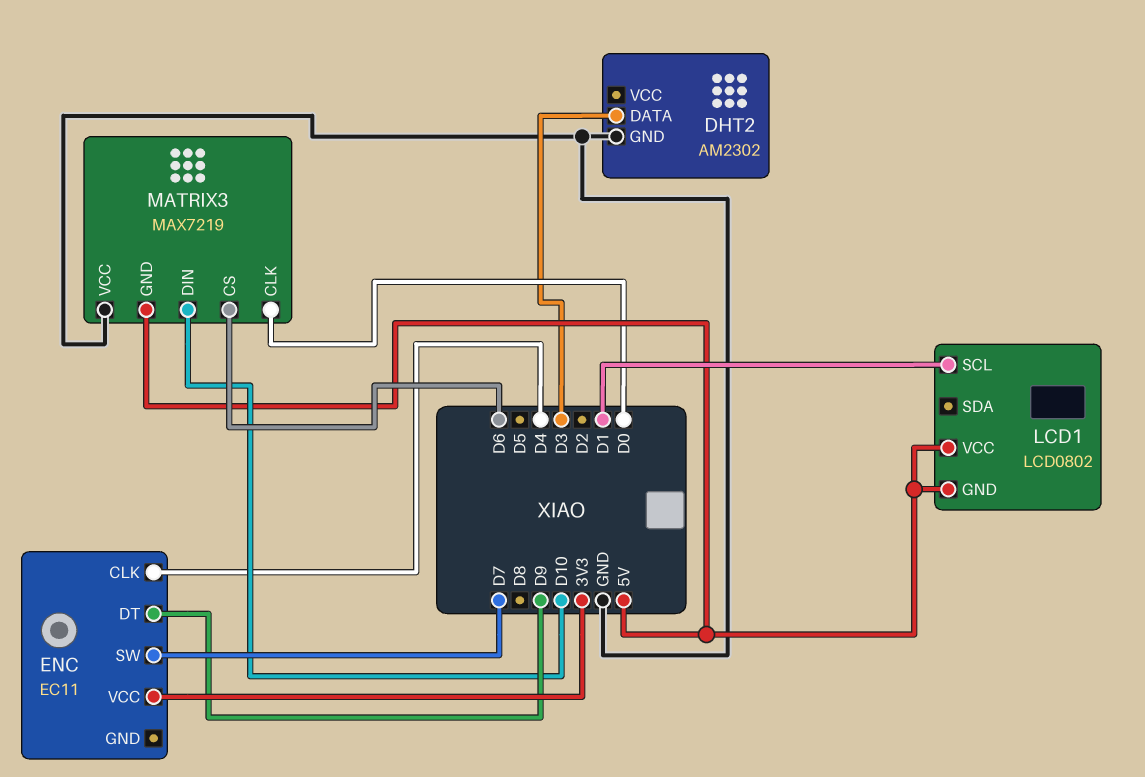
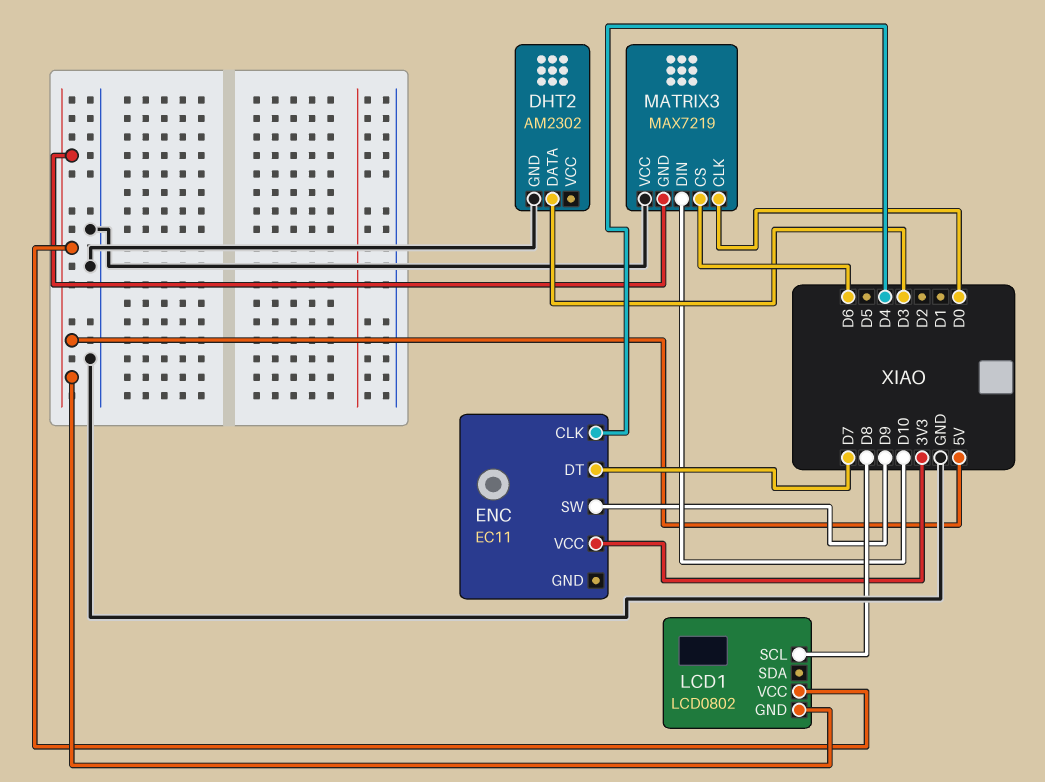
ENC pin DT: D9 -> D7
ENC pin SW: D7 -> D9
LCD1 pin SCL: D1 -> D8

